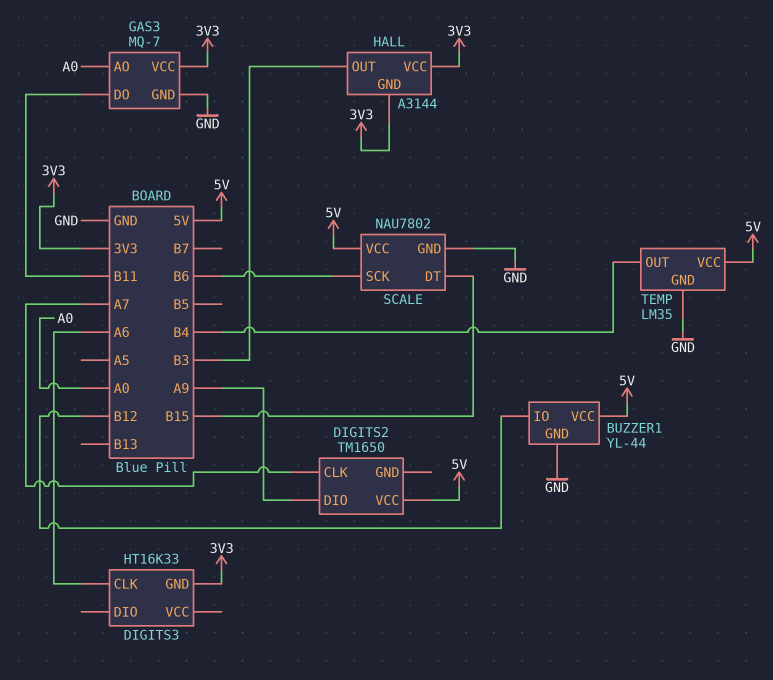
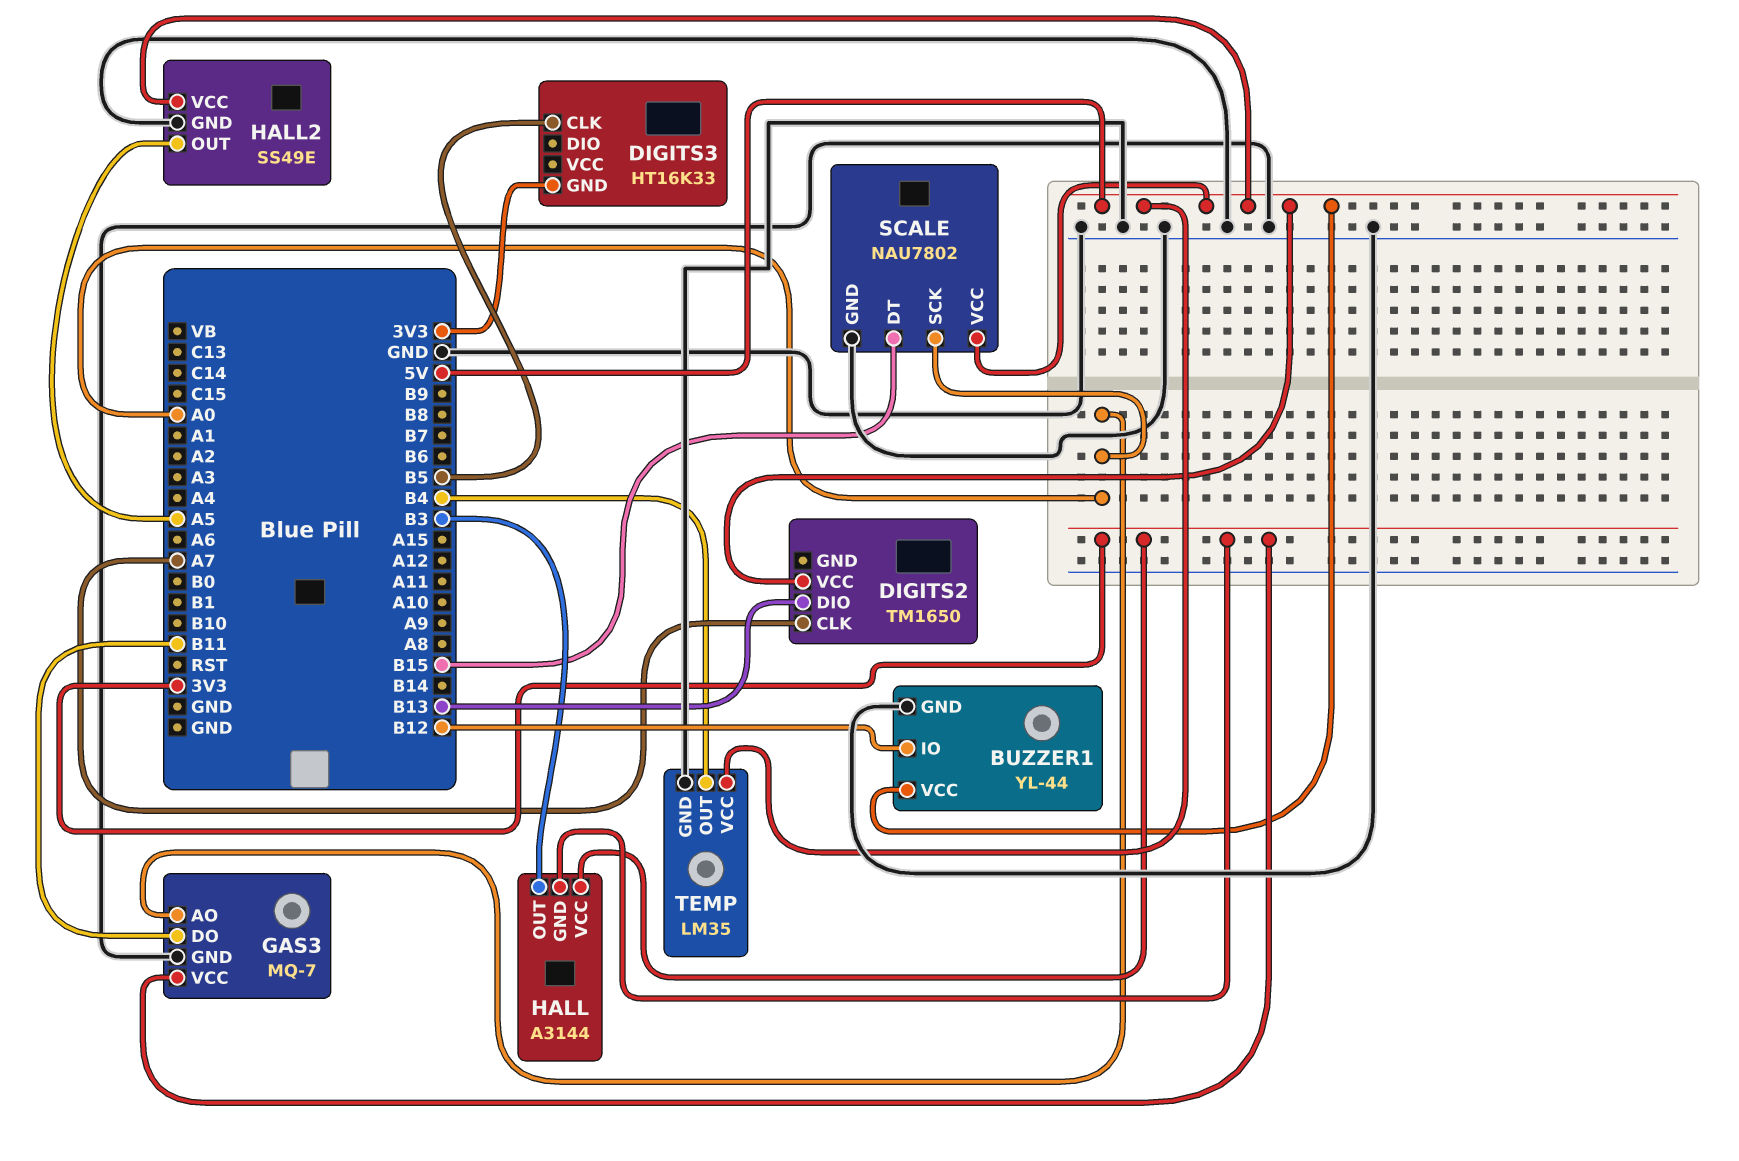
DIGITS2 pin DIO: A9 -> B13
DIGITS3 pin CLK: A6 -> B5
HALL2: none -> SS49E
HALL2 pin GND: none -> GND
HALL2 pin OUT: none -> A5
HALL2 pin VCC: none -> 5V
SCALE pin SCK: B6 -> A0

